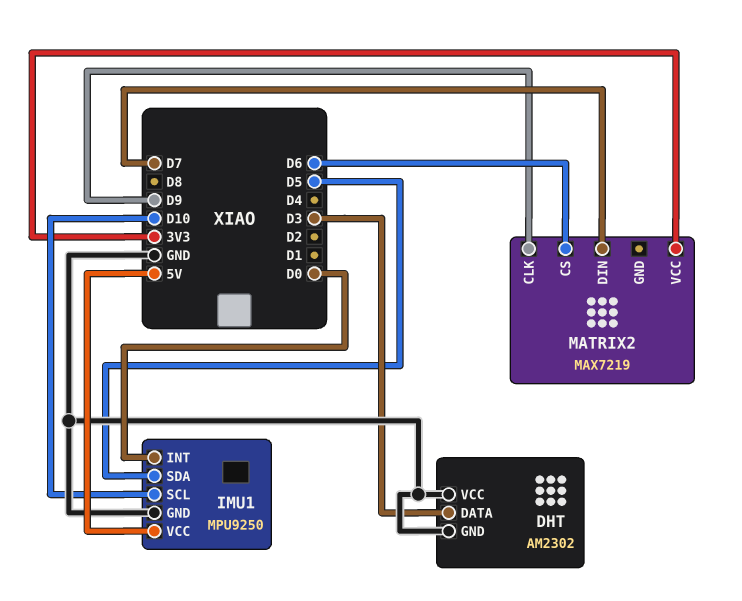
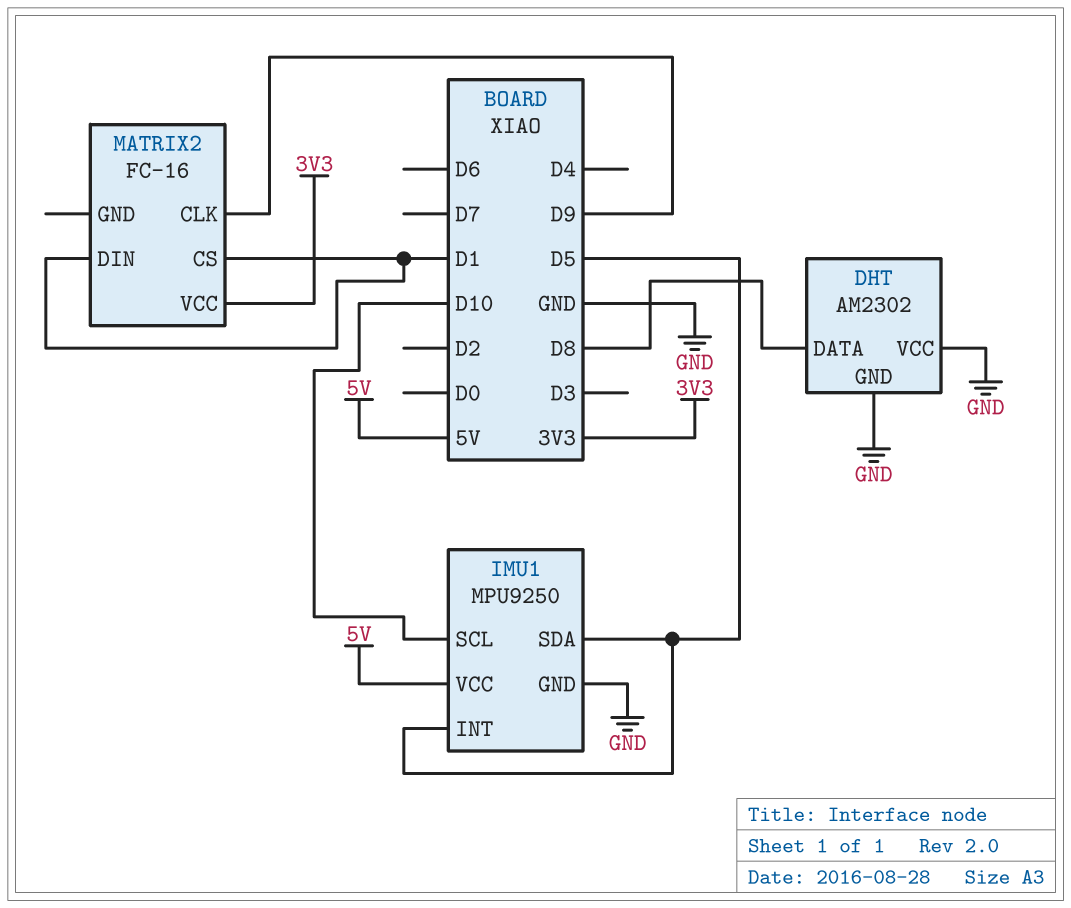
DHT pin DATA: D3 -> D8
IMU1 pin INT: D0 -> D5
MATRIX2: MAX7219 -> FC-16
MATRIX2 pin CS: D6 -> D1
MATRIX2 pin DIN: D7 -> D1

